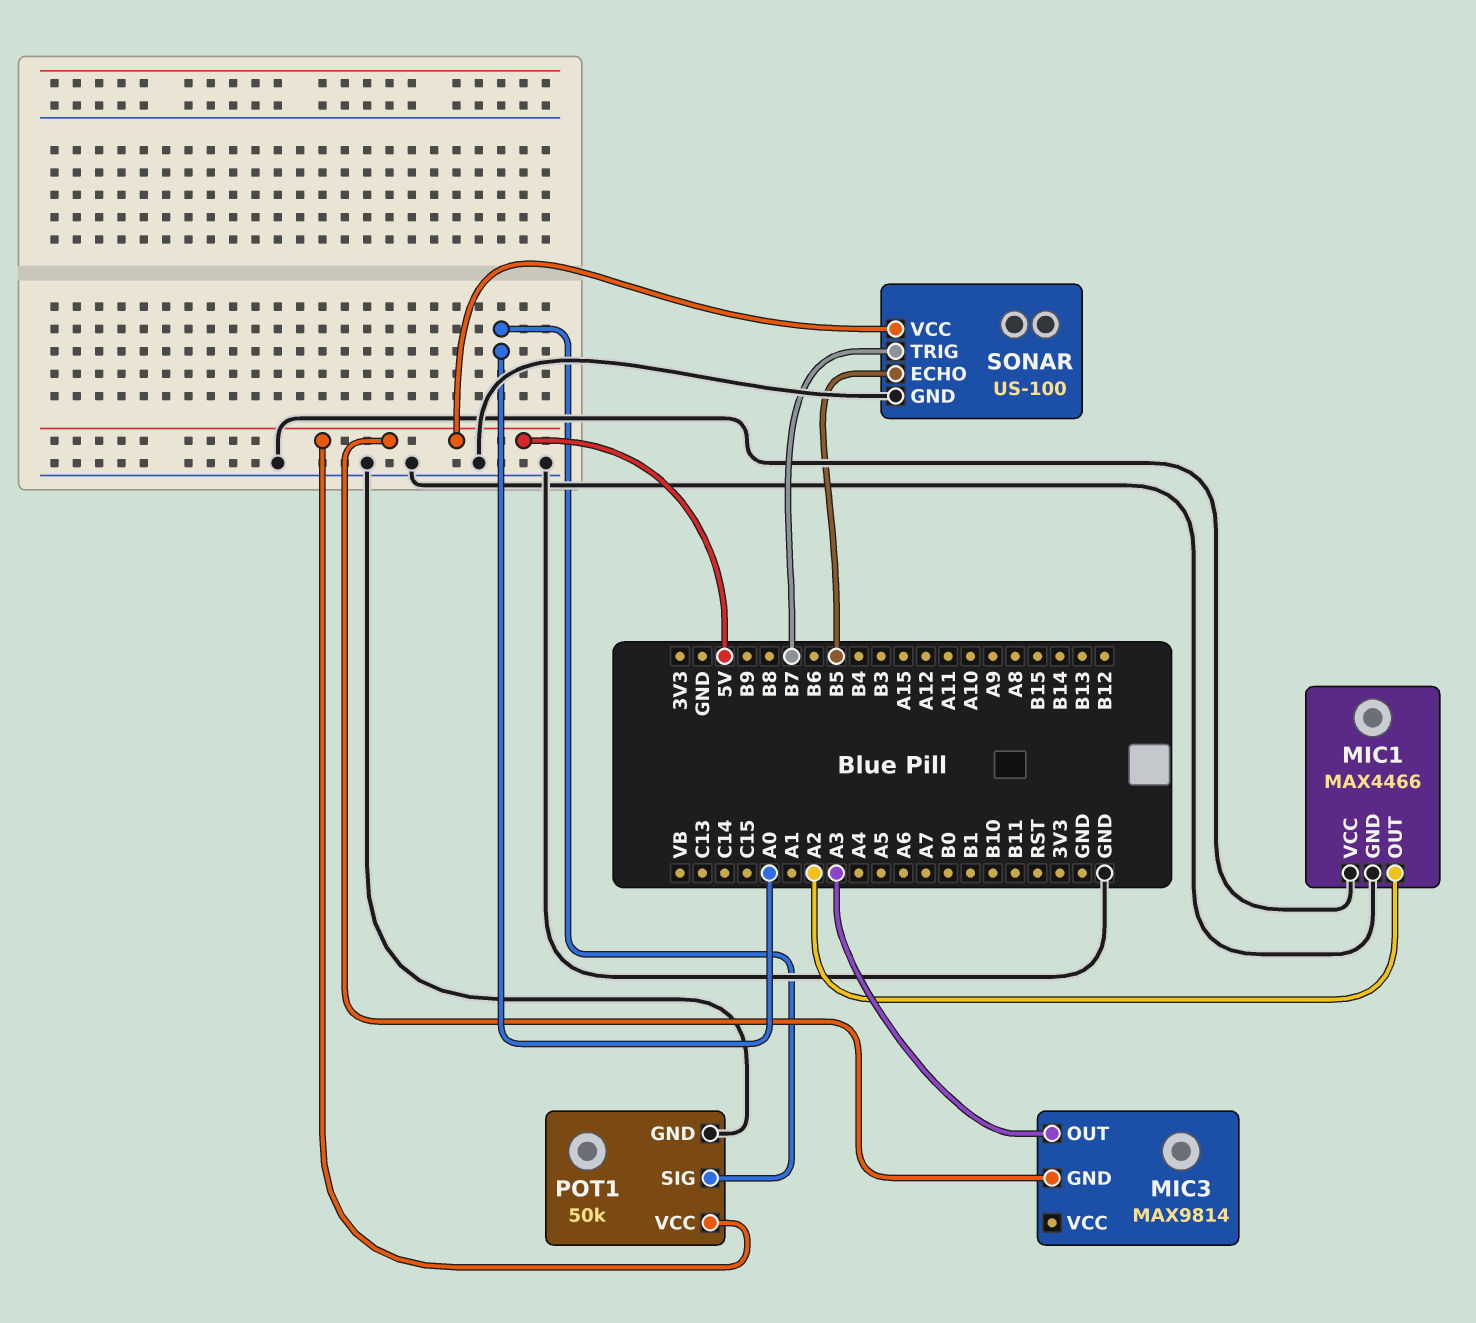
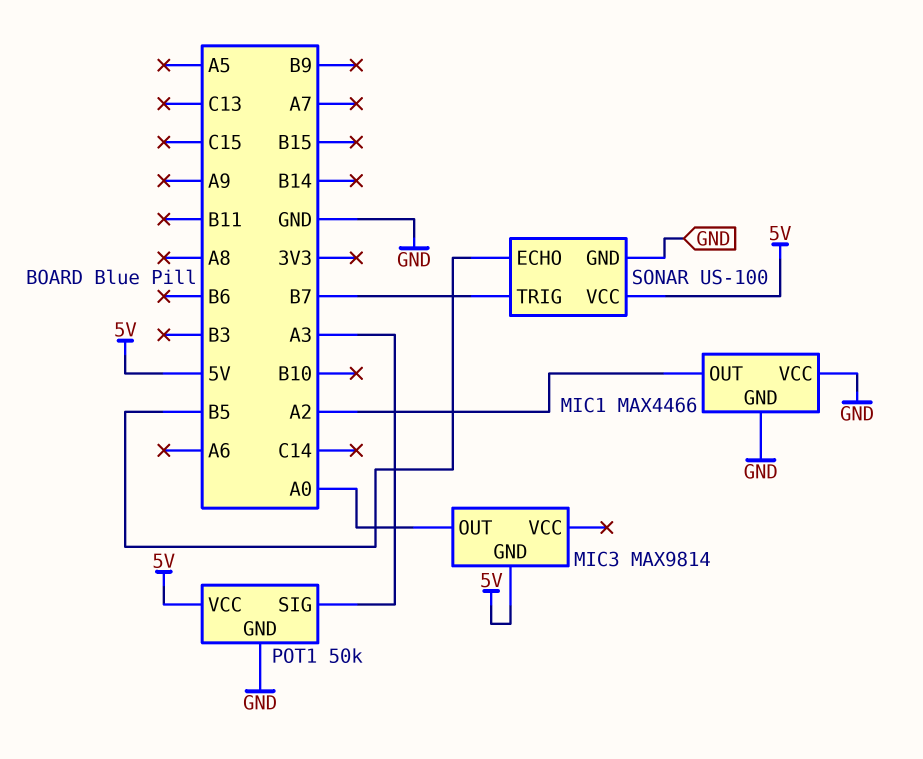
MIC3 pin OUT: A3 -> A0
POT1 pin SIG: A0 -> A3

